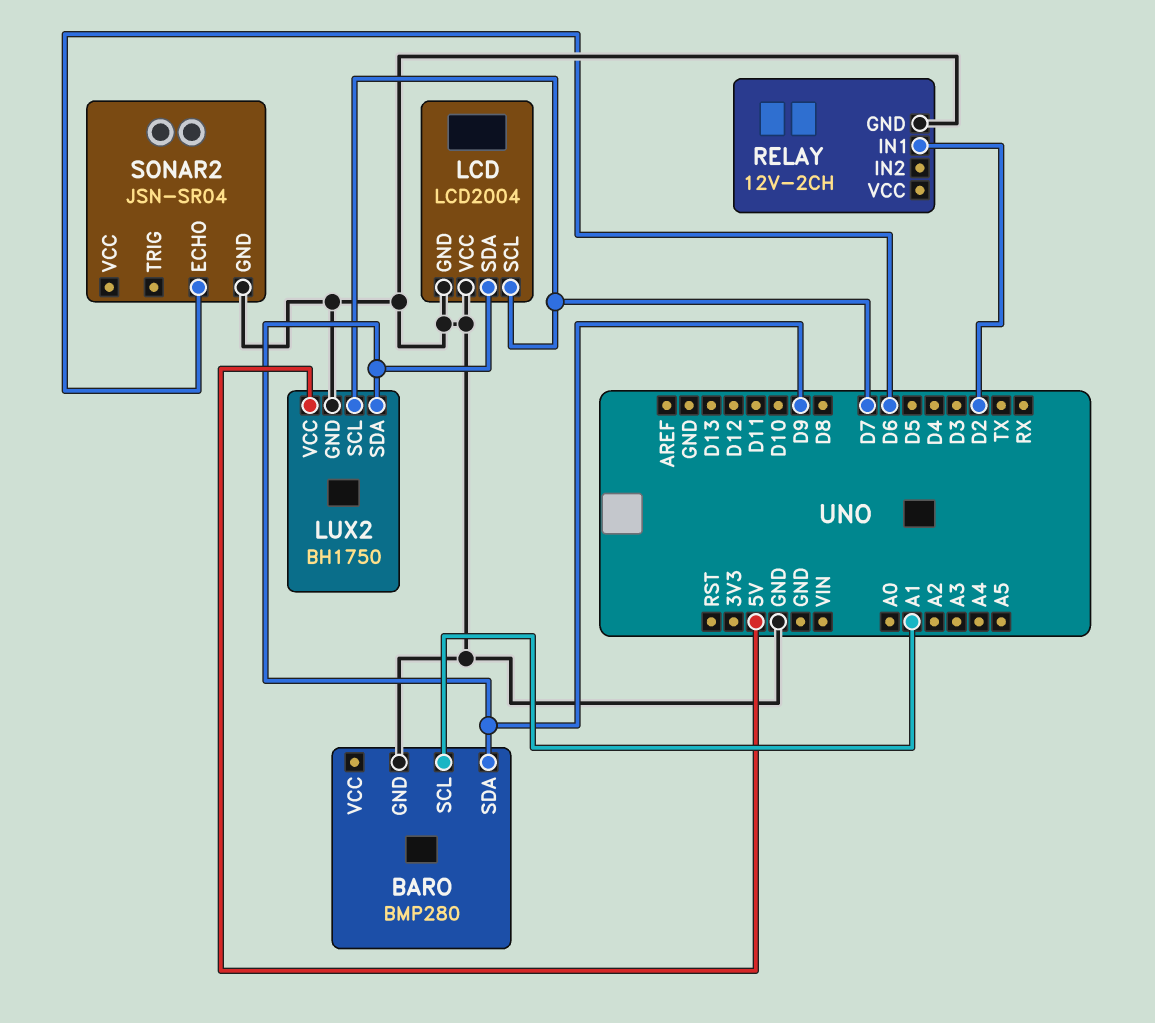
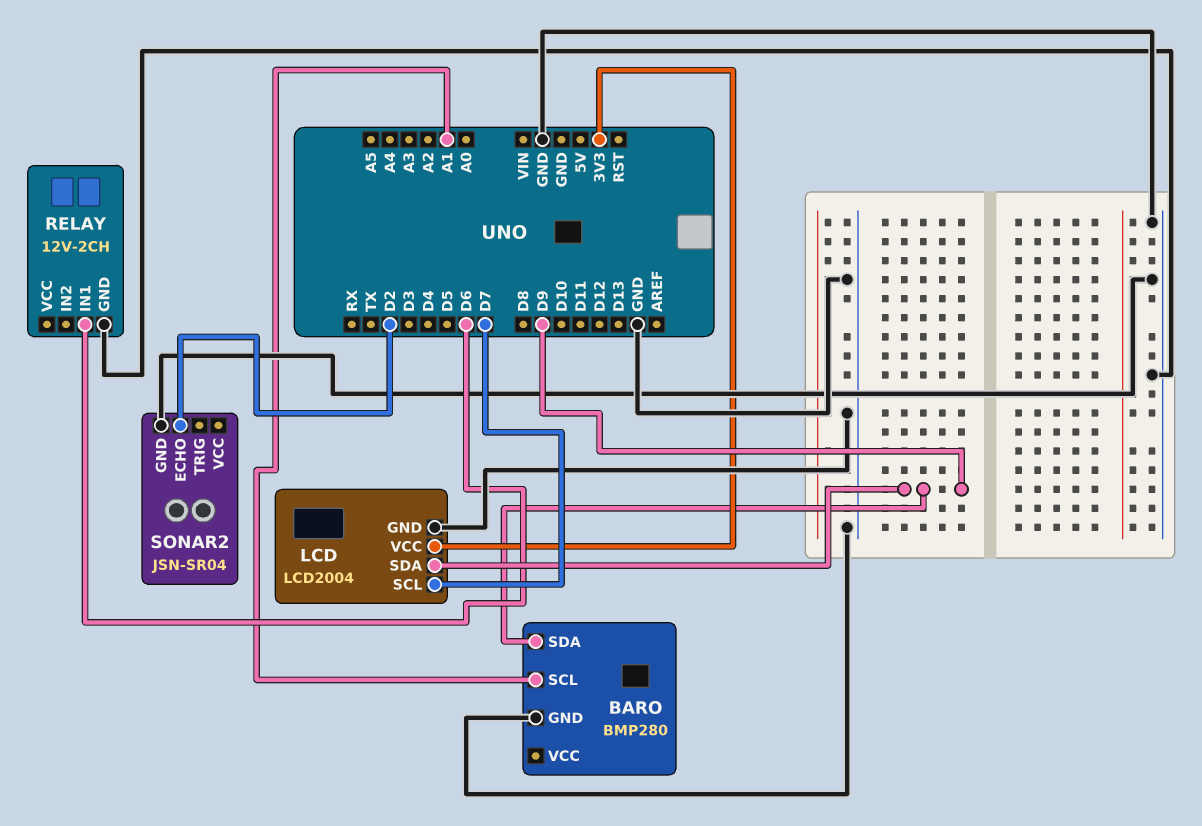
LCD pin VCC: GND -> 3V3
LUX2: BH1750 -> none
LUX2 pin GND: GND -> none
LUX2 pin SCL: D7 -> none
LUX2 pin SDA: D9 -> none
LUX2 pin VCC: 5V -> none
RELAY pin IN1: D2 -> D6
SONAR2 pin ECHO: D6 -> D2

